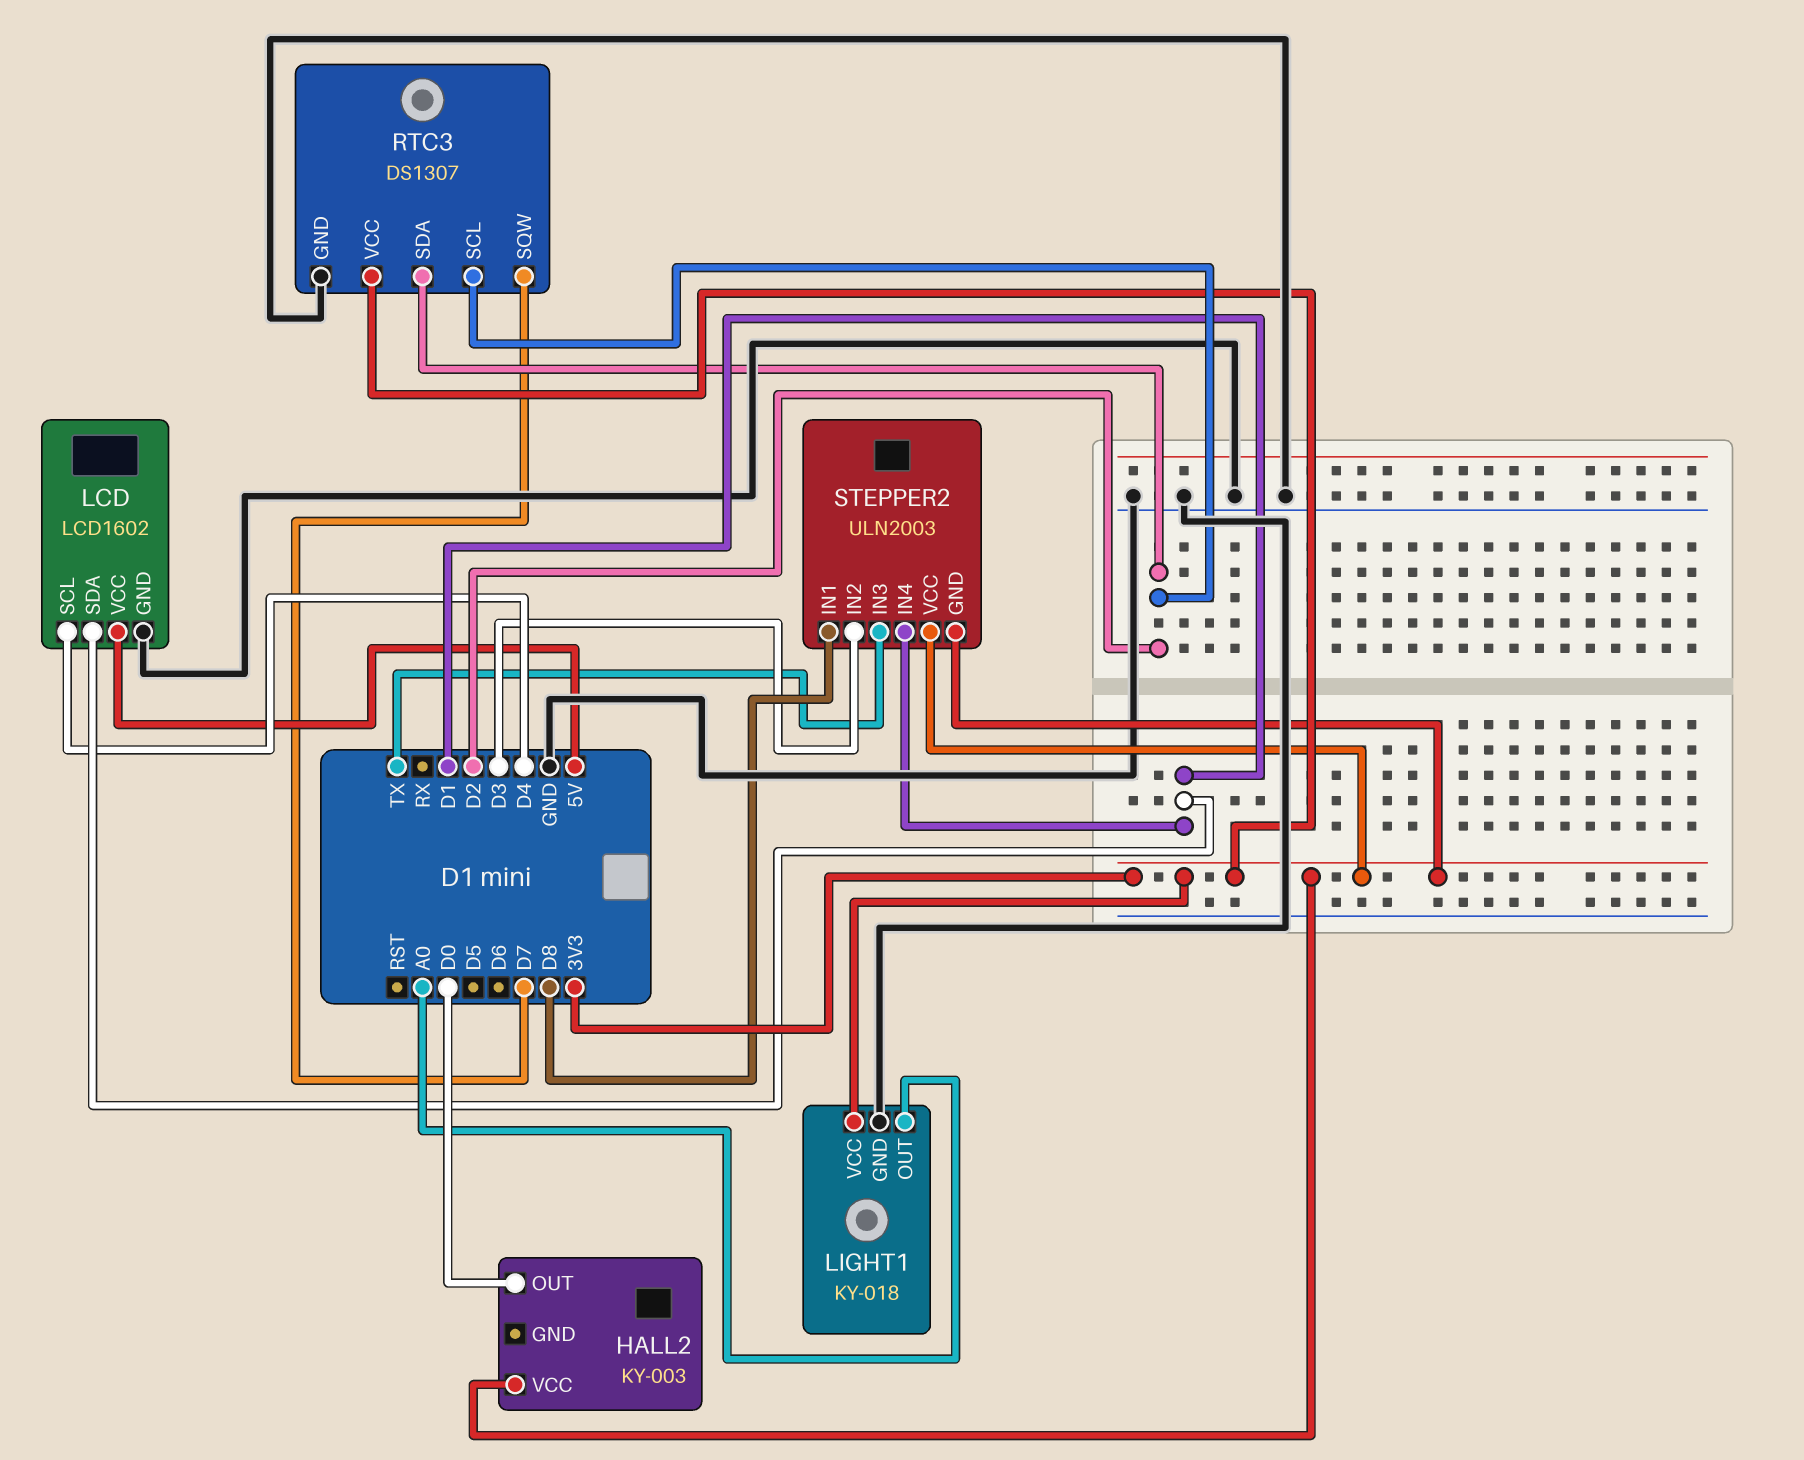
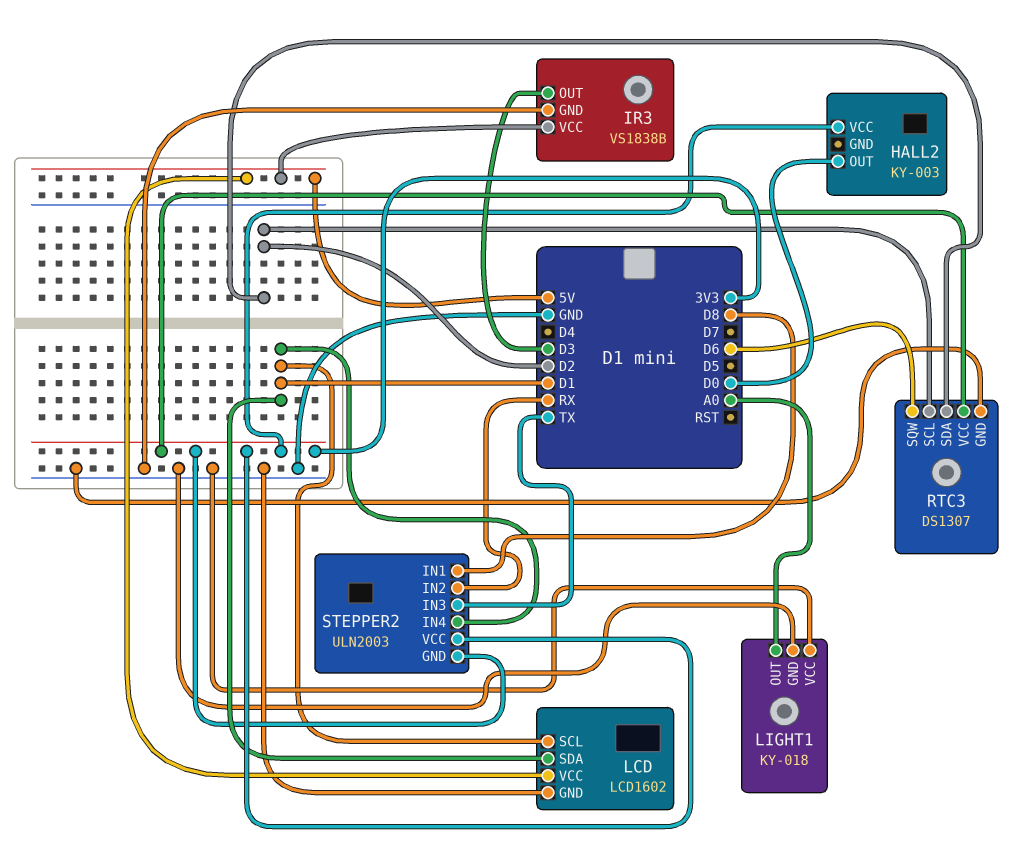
IR3: none -> VS1838B
IR3 pin GND: none -> GND
IR3 pin OUT: none -> D3
IR3 pin VCC: none -> 5V
LCD pin SCL: D4 -> D1
LIGHT1 pin VCC: 3V3 -> GND
RTC3 pin SQW: D7 -> D6
STEPPER2 pin IN2: D3 -> RX

